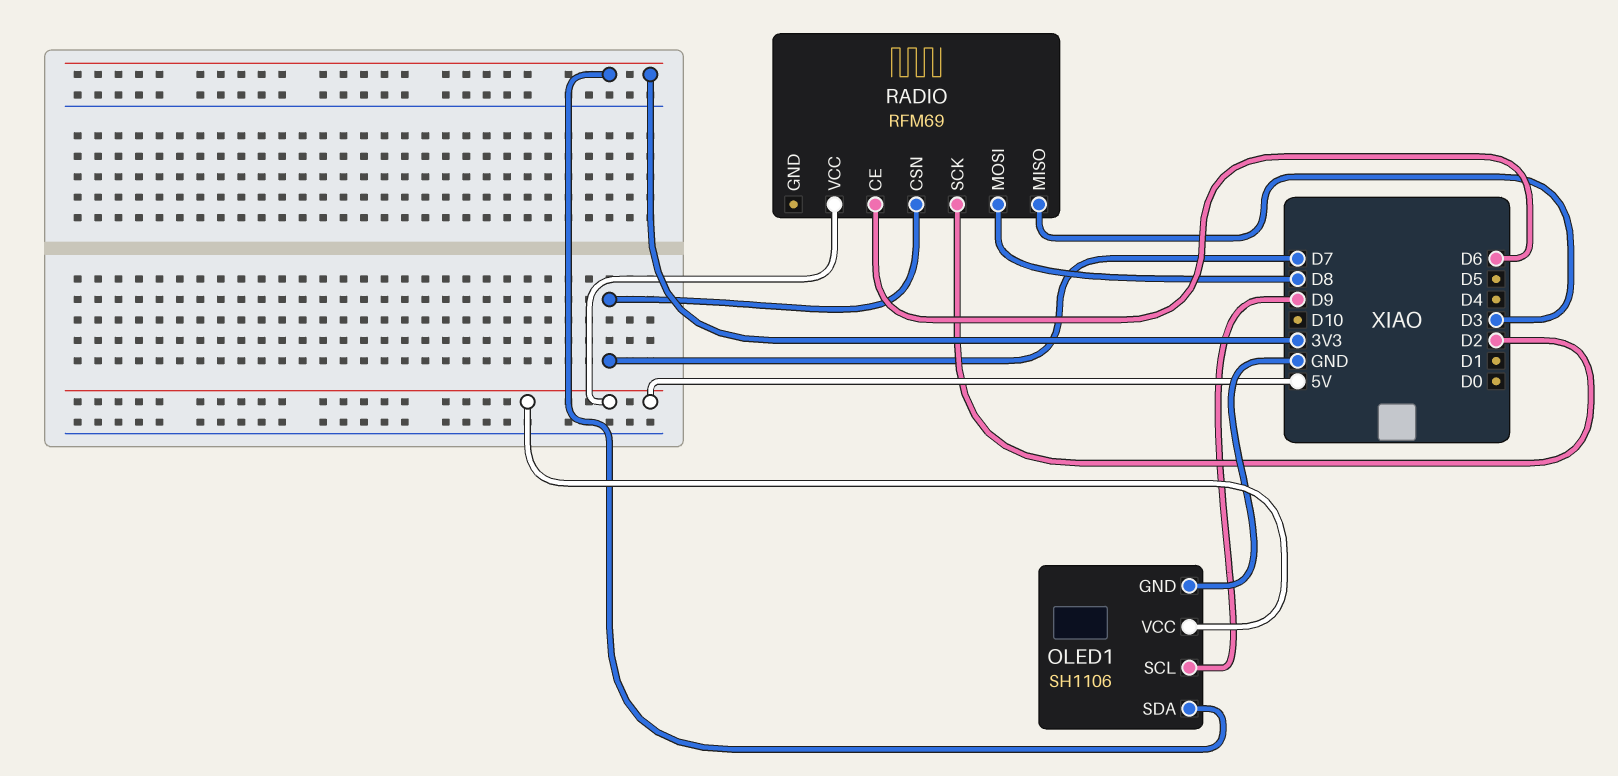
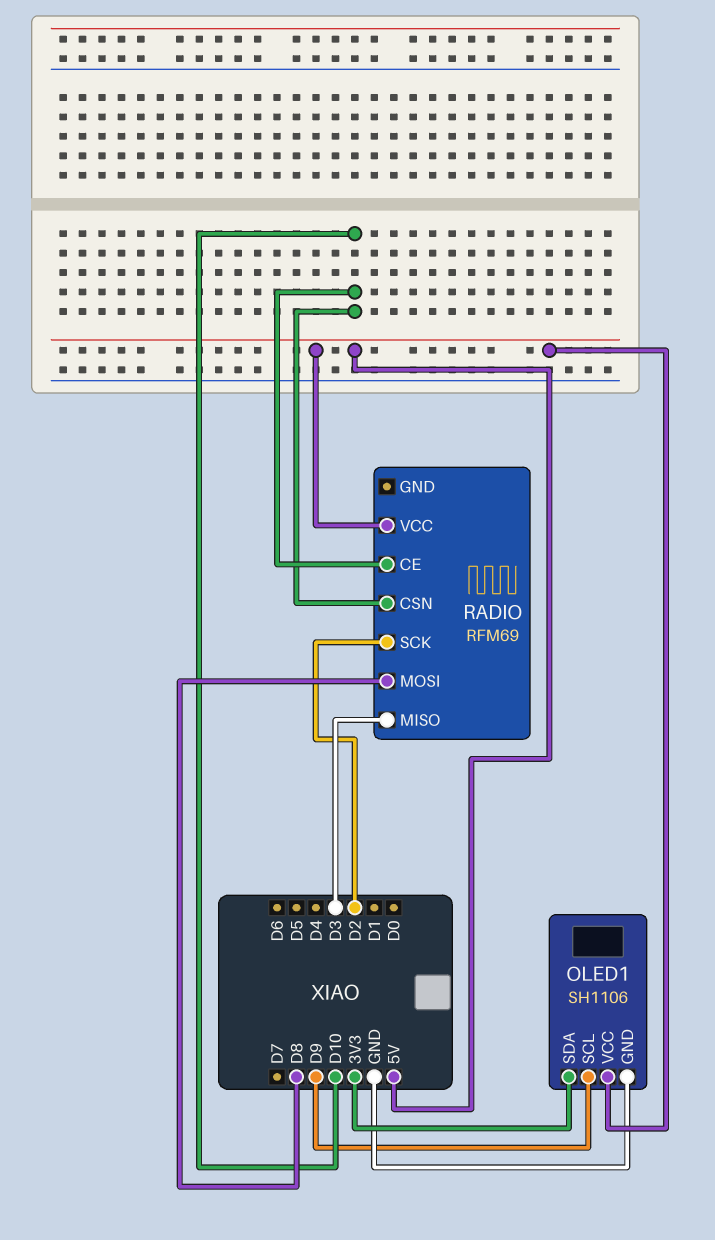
RADIO pin CE: D6 -> D10
RADIO pin CSN: D7 -> D10

